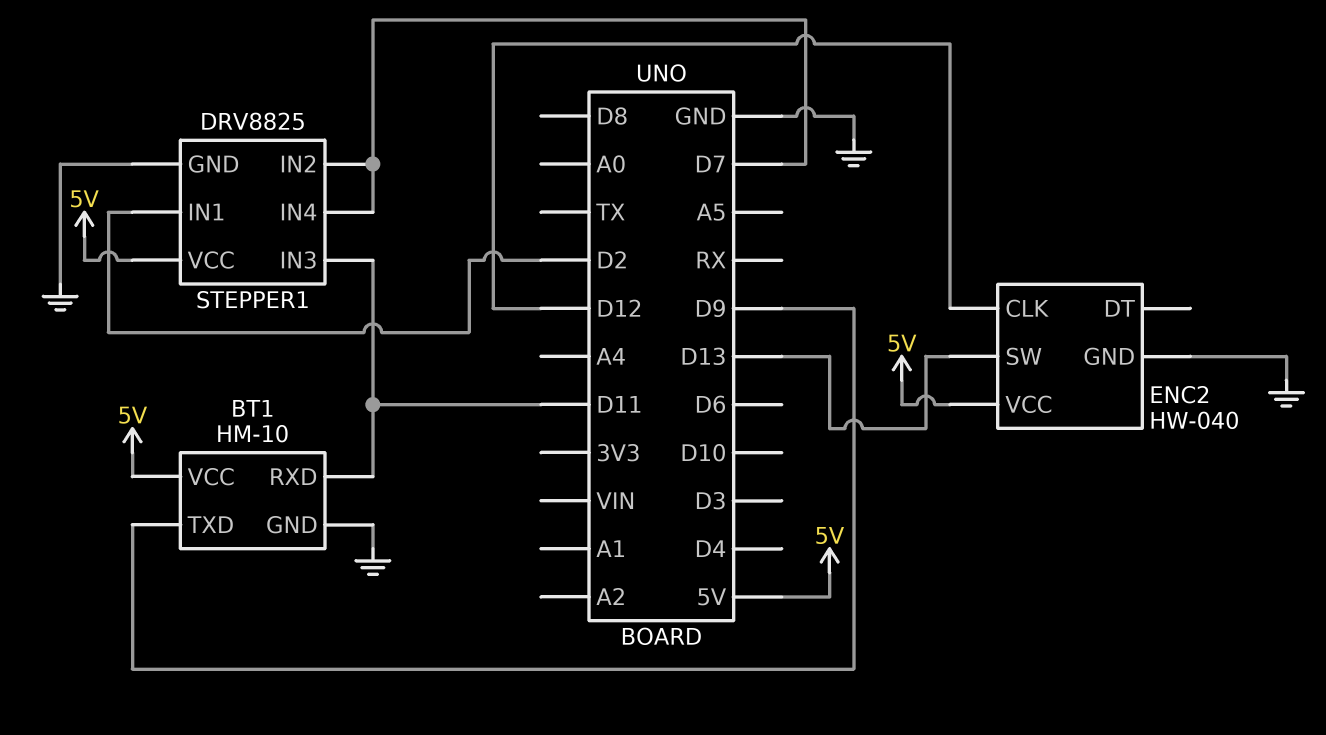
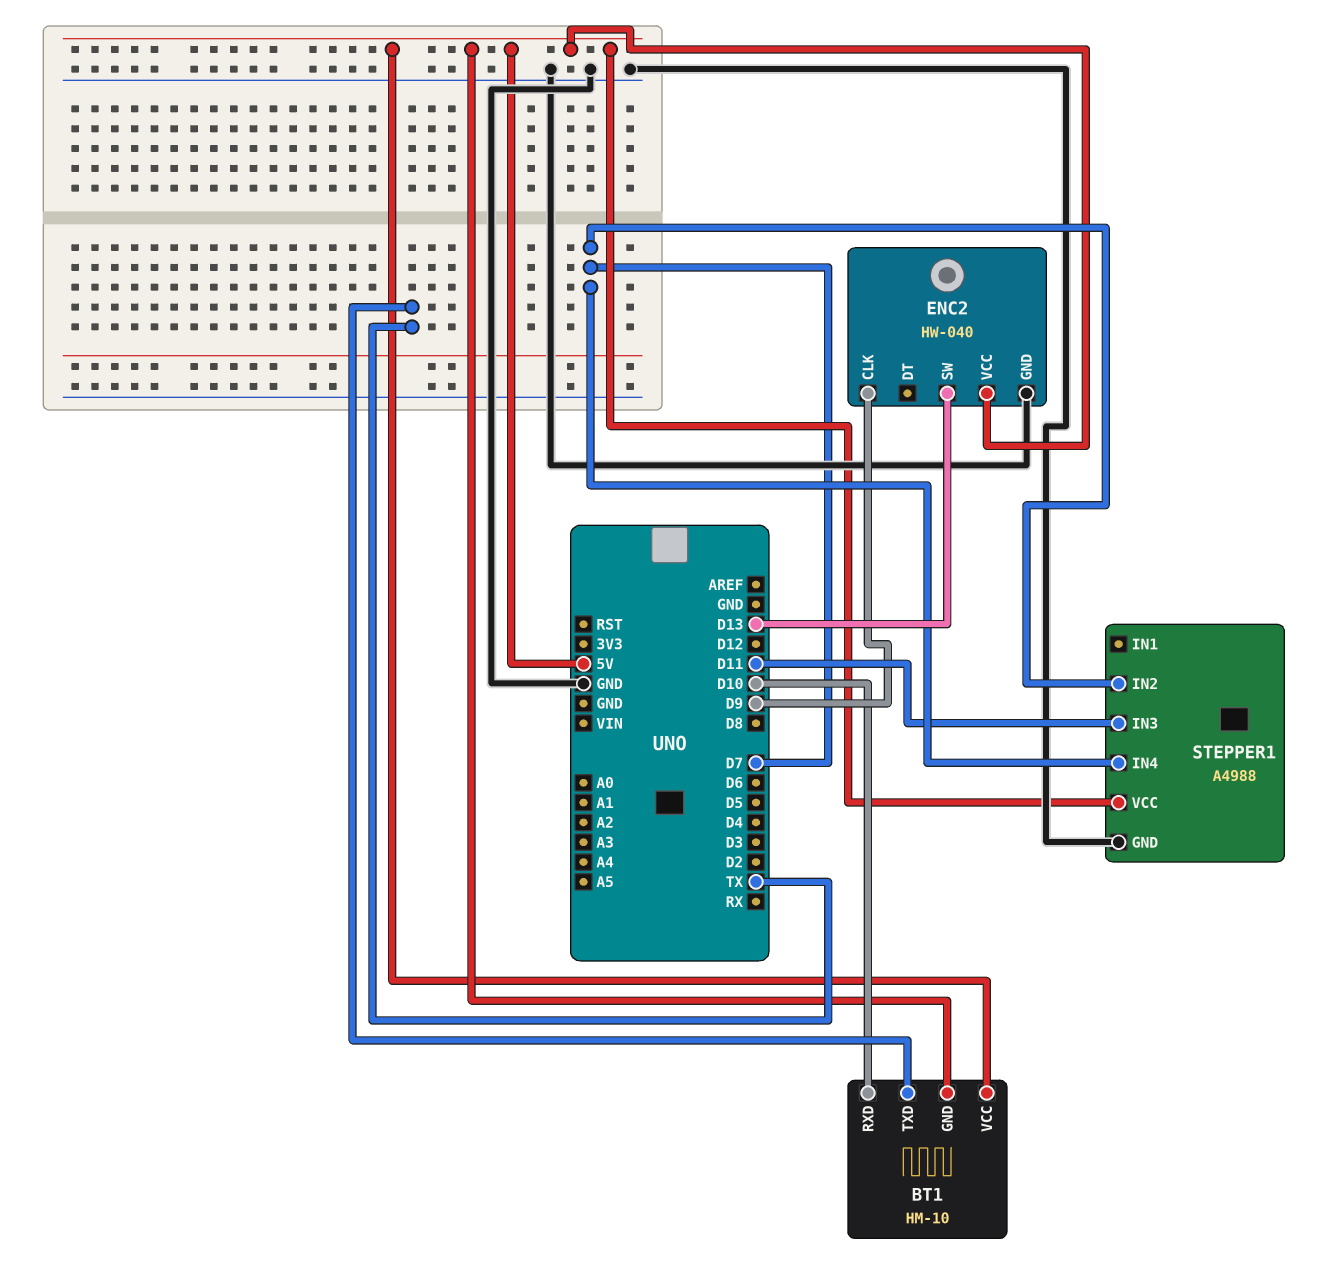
BT1 pin GND: GND -> 5V
BT1 pin RXD: D11 -> D10
BT1 pin TXD: D9 -> TX
ENC2 pin CLK: D12 -> D9
STEPPER1: DRV8825 -> A4988
STEPPER1 pin IN1: D2 -> none

